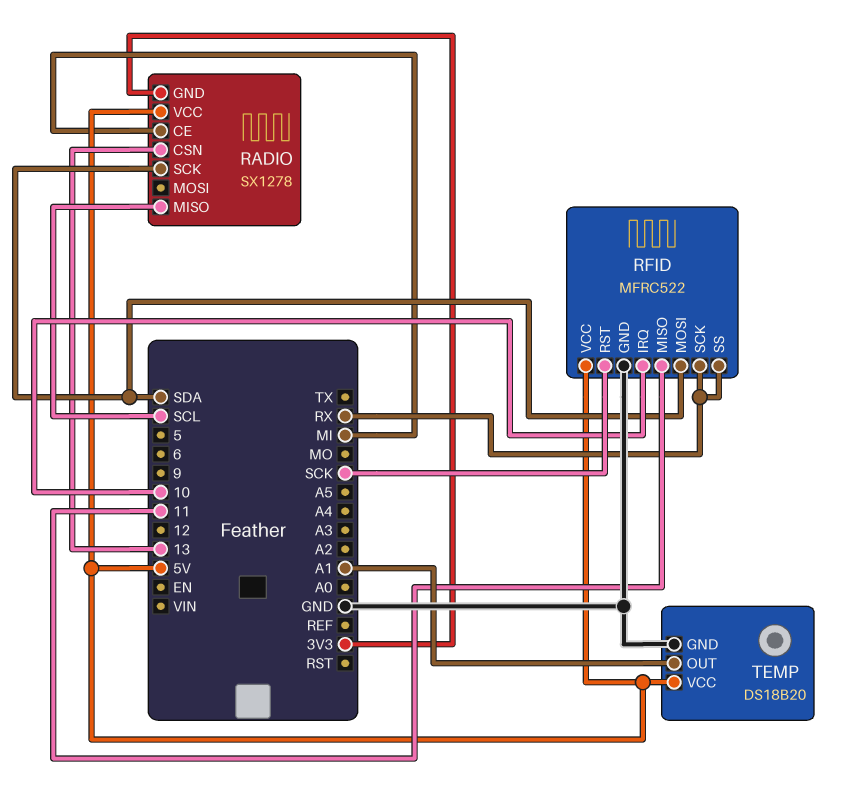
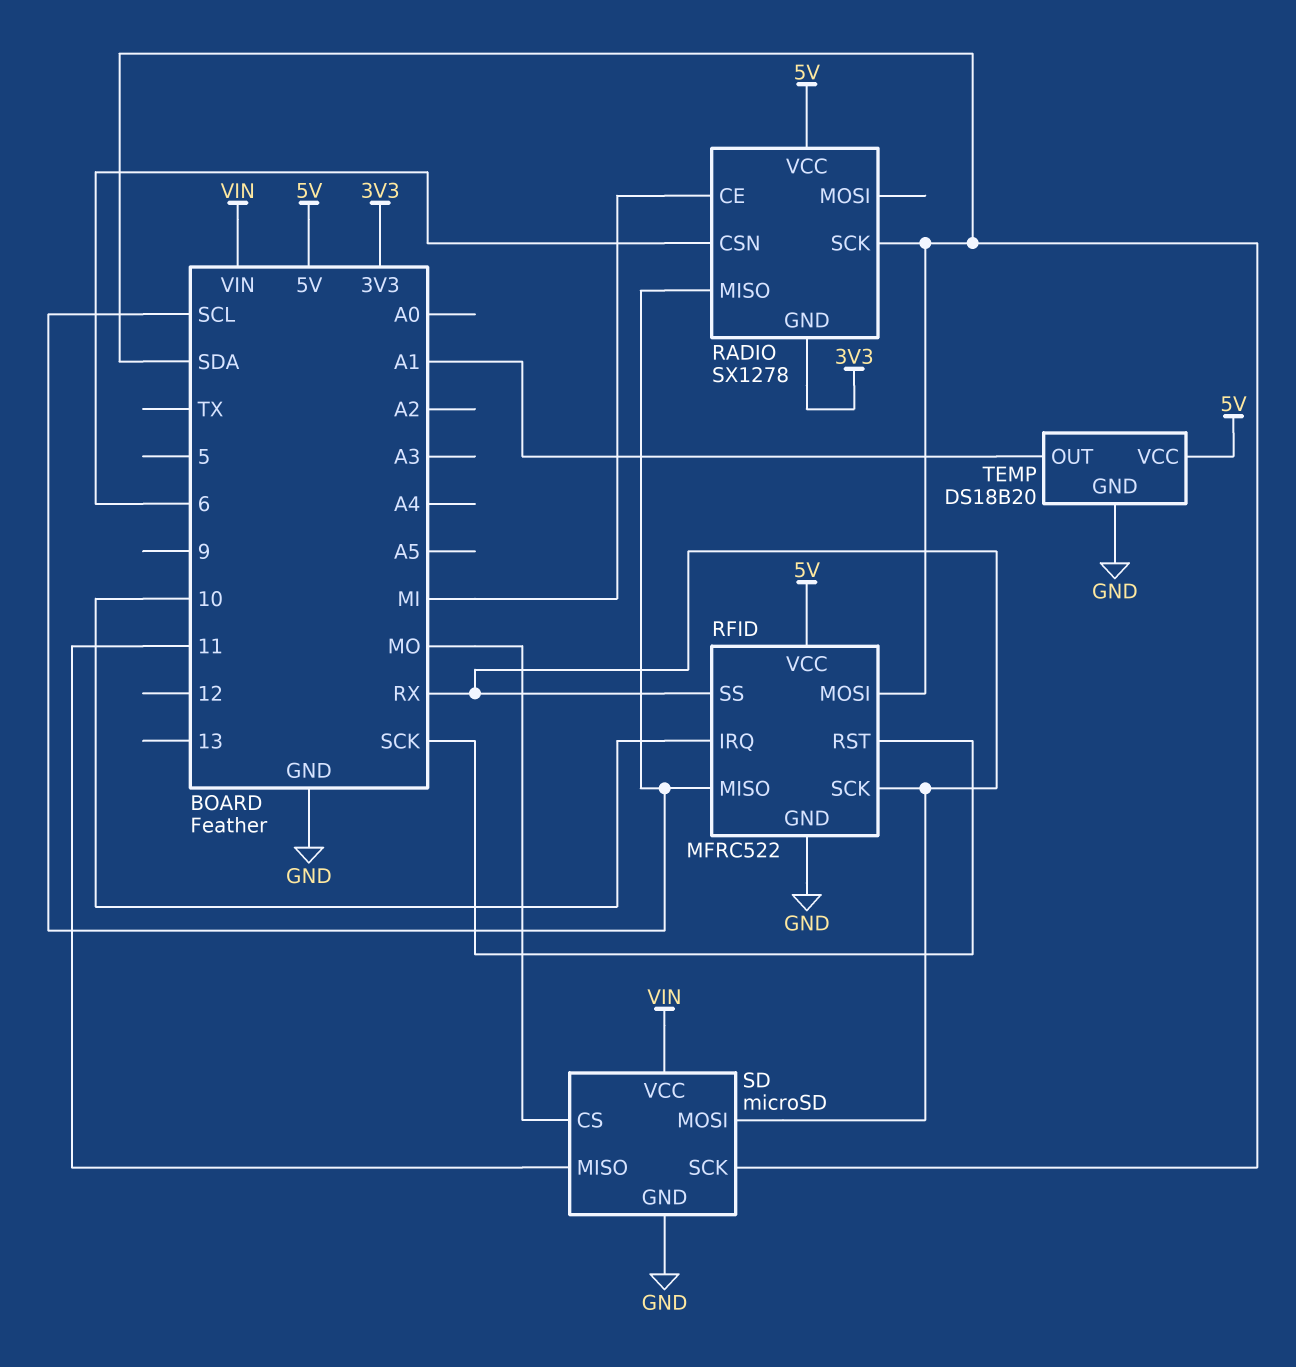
RADIO pin CSN: 13 -> 6
RFID pin MISO: 11 -> SCL
SD: none -> microSD
SD pin CS: none -> MO
SD pin GND: none -> GND
SD pin MISO: none -> 11
SD pin MOSI: none -> RX
SD pin SCK: none -> SDA
SD pin VCC: none -> VIN

